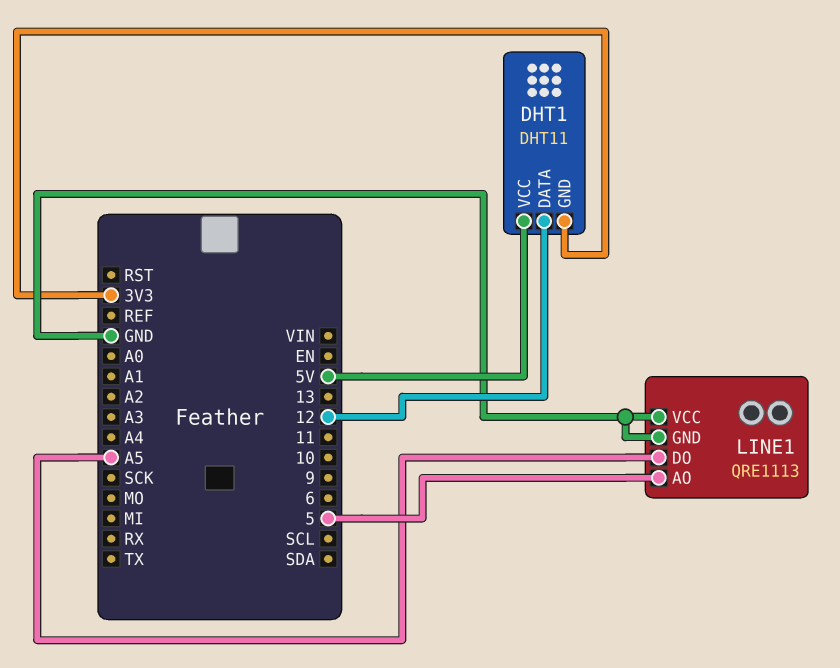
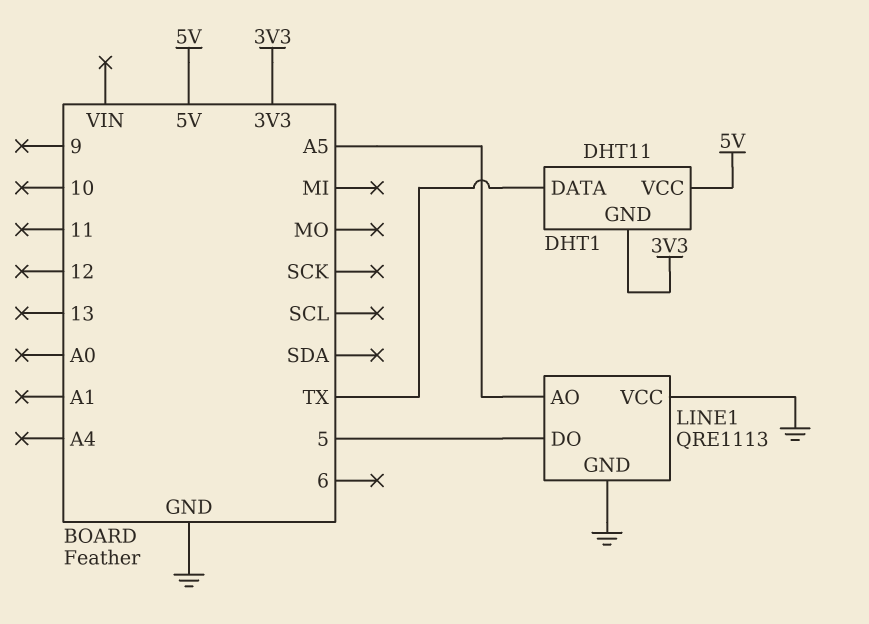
DHT1 pin DATA: 12 -> TX
LINE1 pin AO: 5 -> A5
LINE1 pin DO: A5 -> 5

